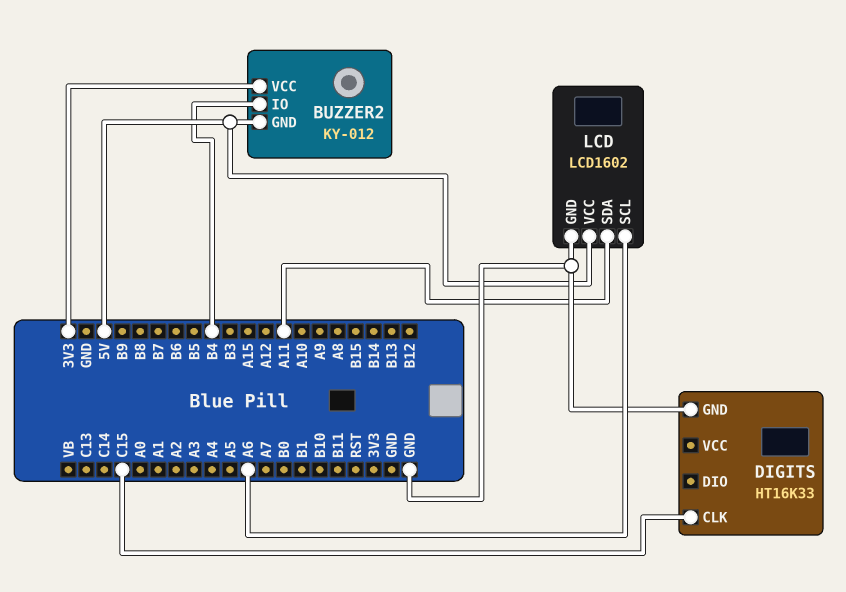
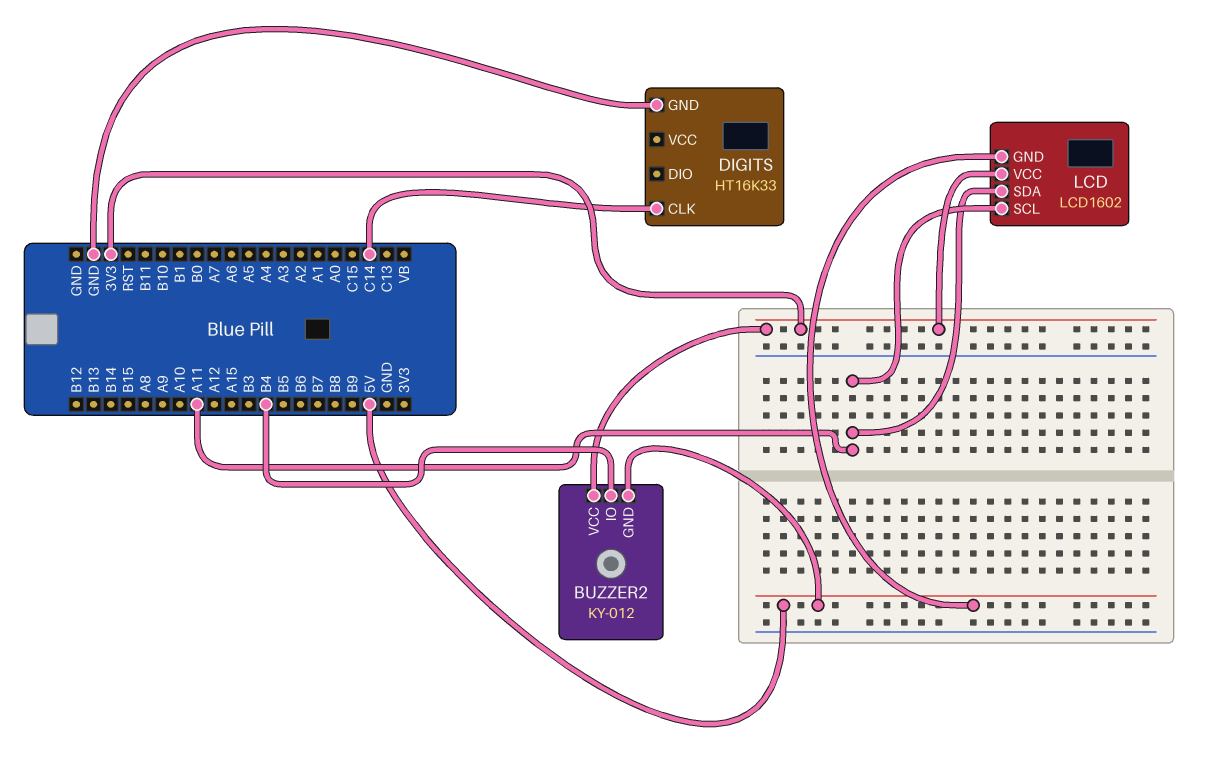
DIGITS pin CLK: C15 -> C14
LCD pin GND: GND -> 5V
LCD pin SCL: A6 -> A11
LCD pin VCC: 5V -> 3V3

